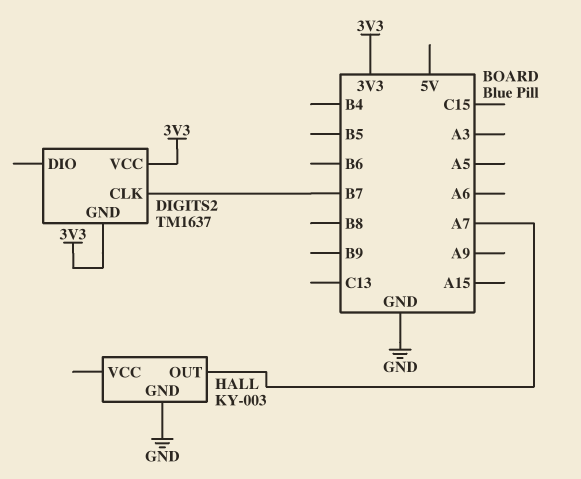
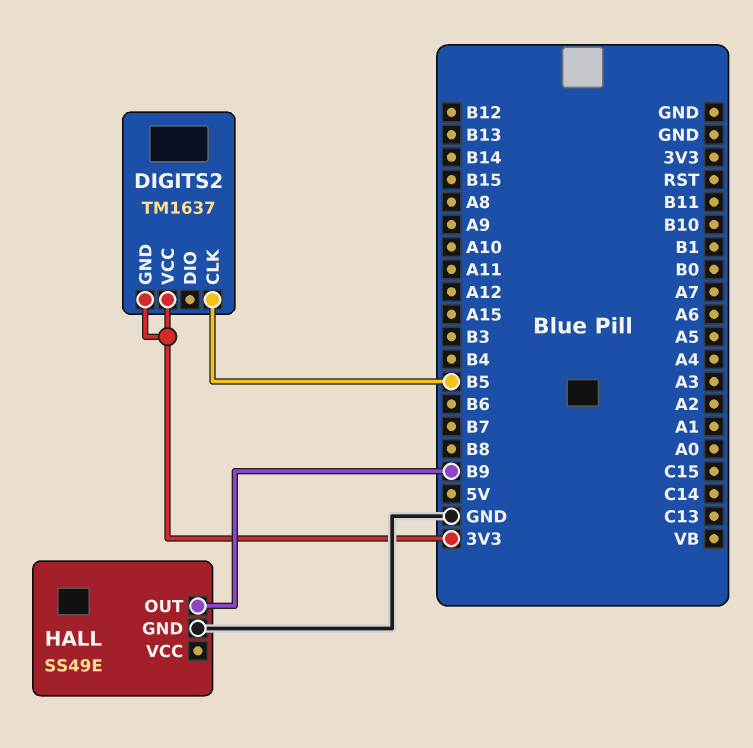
DIGITS2 pin CLK: B7 -> B5
HALL: KY-003 -> SS49E
HALL pin OUT: A7 -> B9

